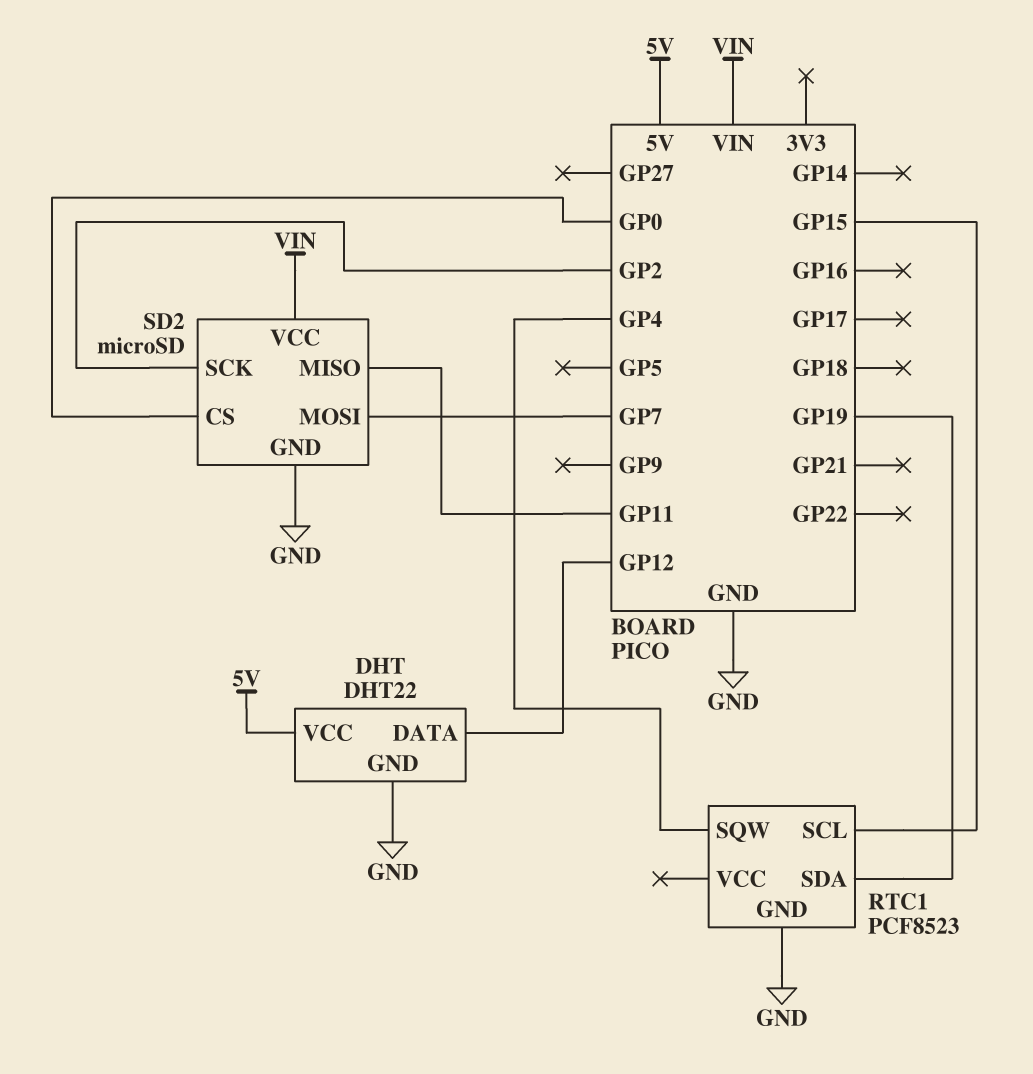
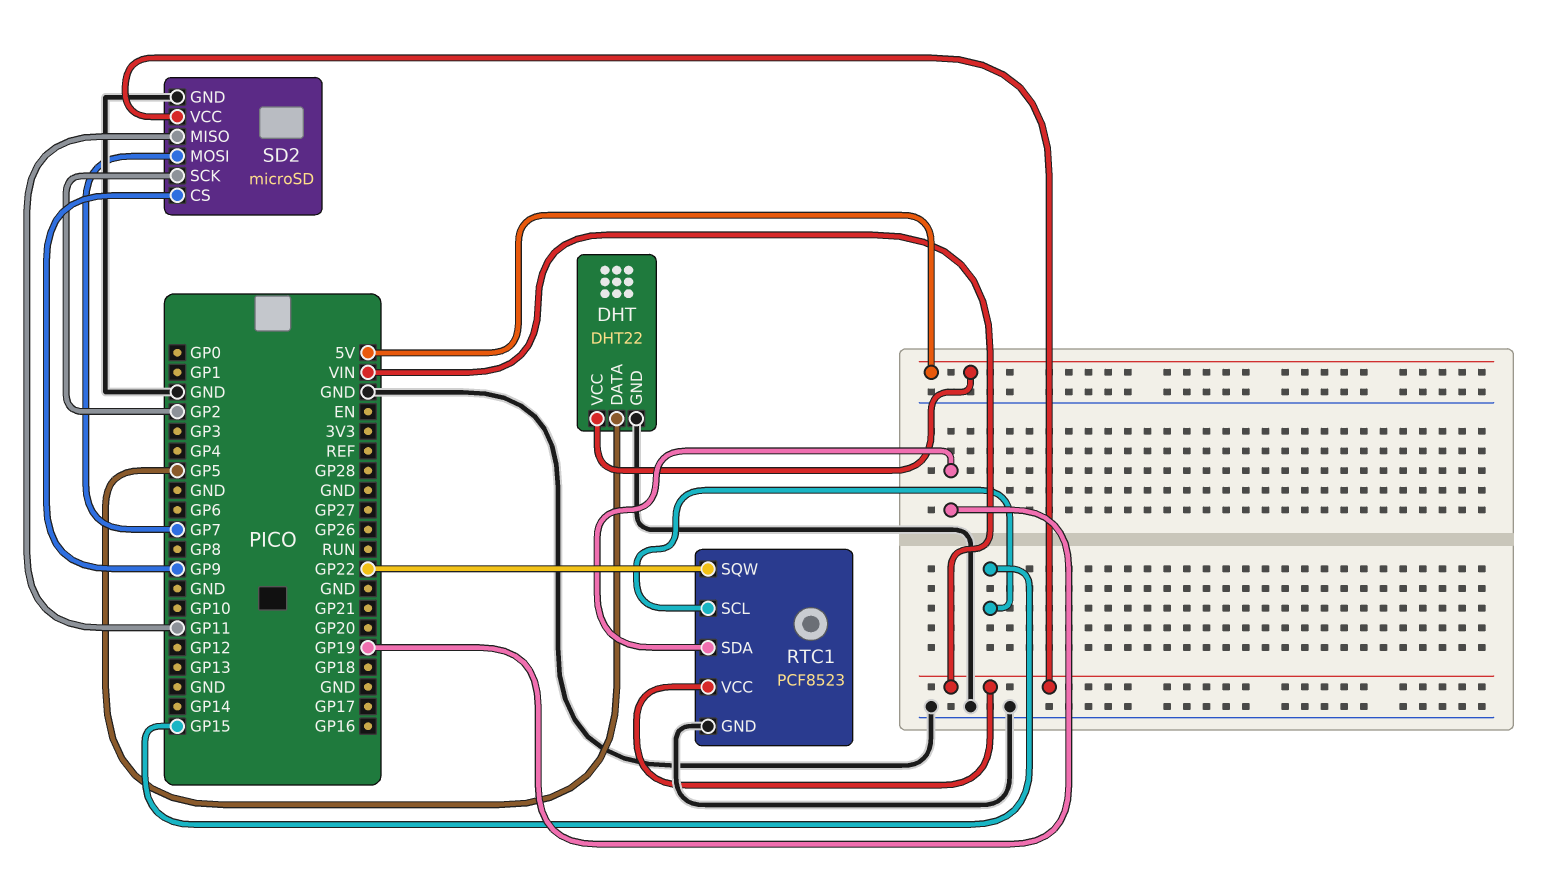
DHT pin DATA: GP12 -> GP5
RTC1 pin SQW: GP4 -> GP22
RTC1 pin VCC: none -> VIN
SD2 pin CS: GP0 -> GP9

